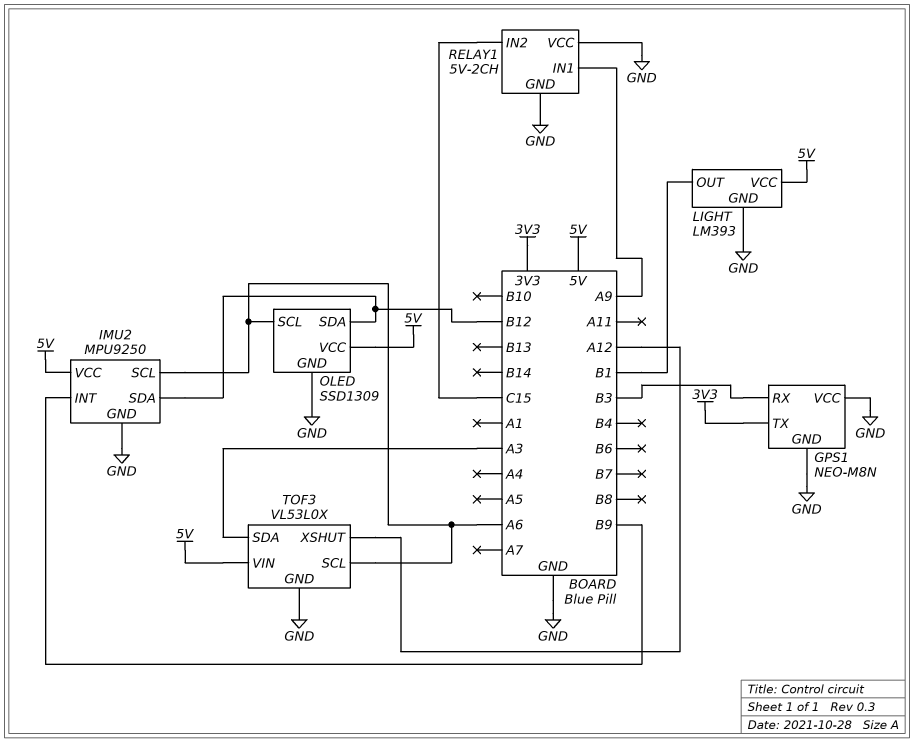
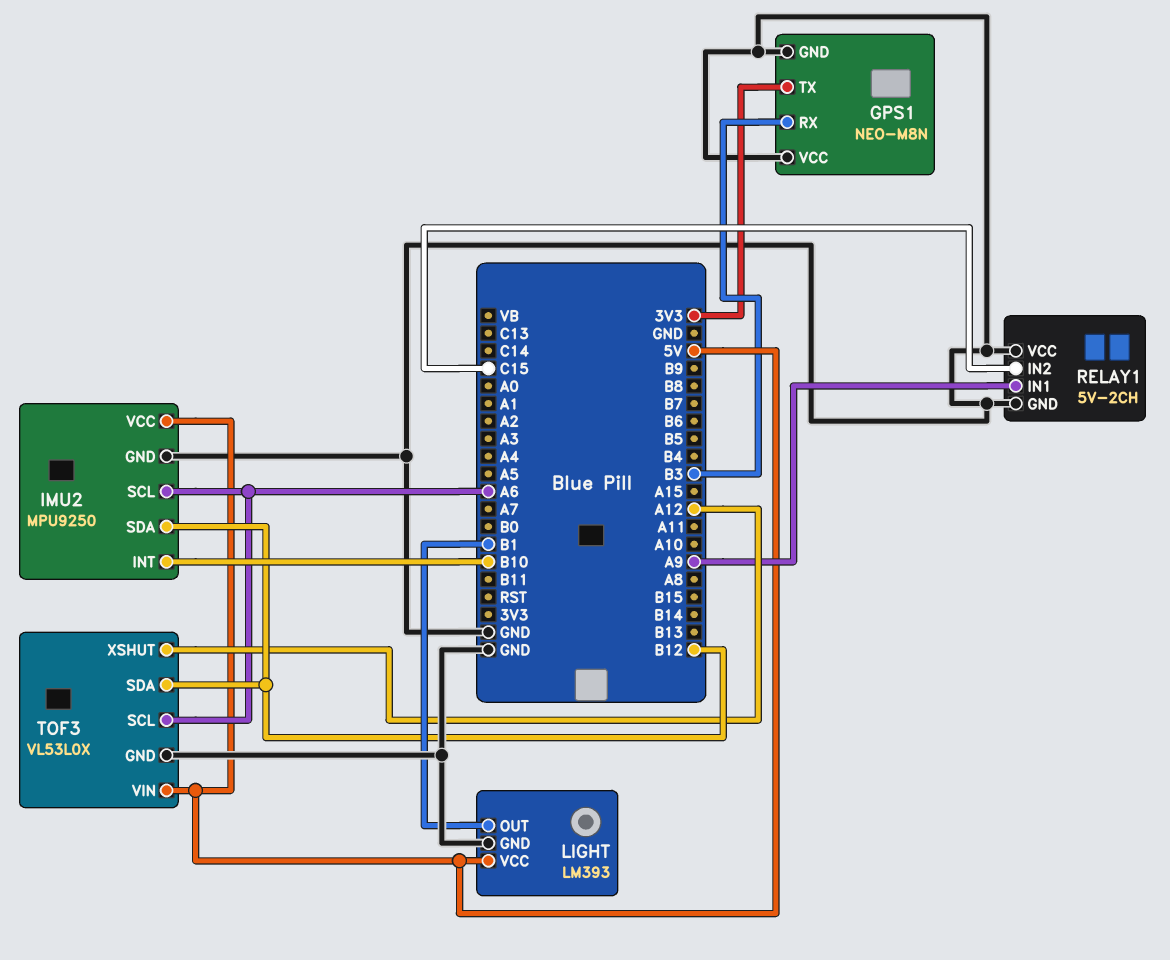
IMU2 pin INT: B9 -> B10
OLED: SSD1309 -> none
OLED pin GND: GND -> none
OLED pin SCL: A6 -> none
OLED pin SDA: B12 -> none
OLED pin VCC: 5V -> none
TOF3 pin SDA: A3 -> B12

